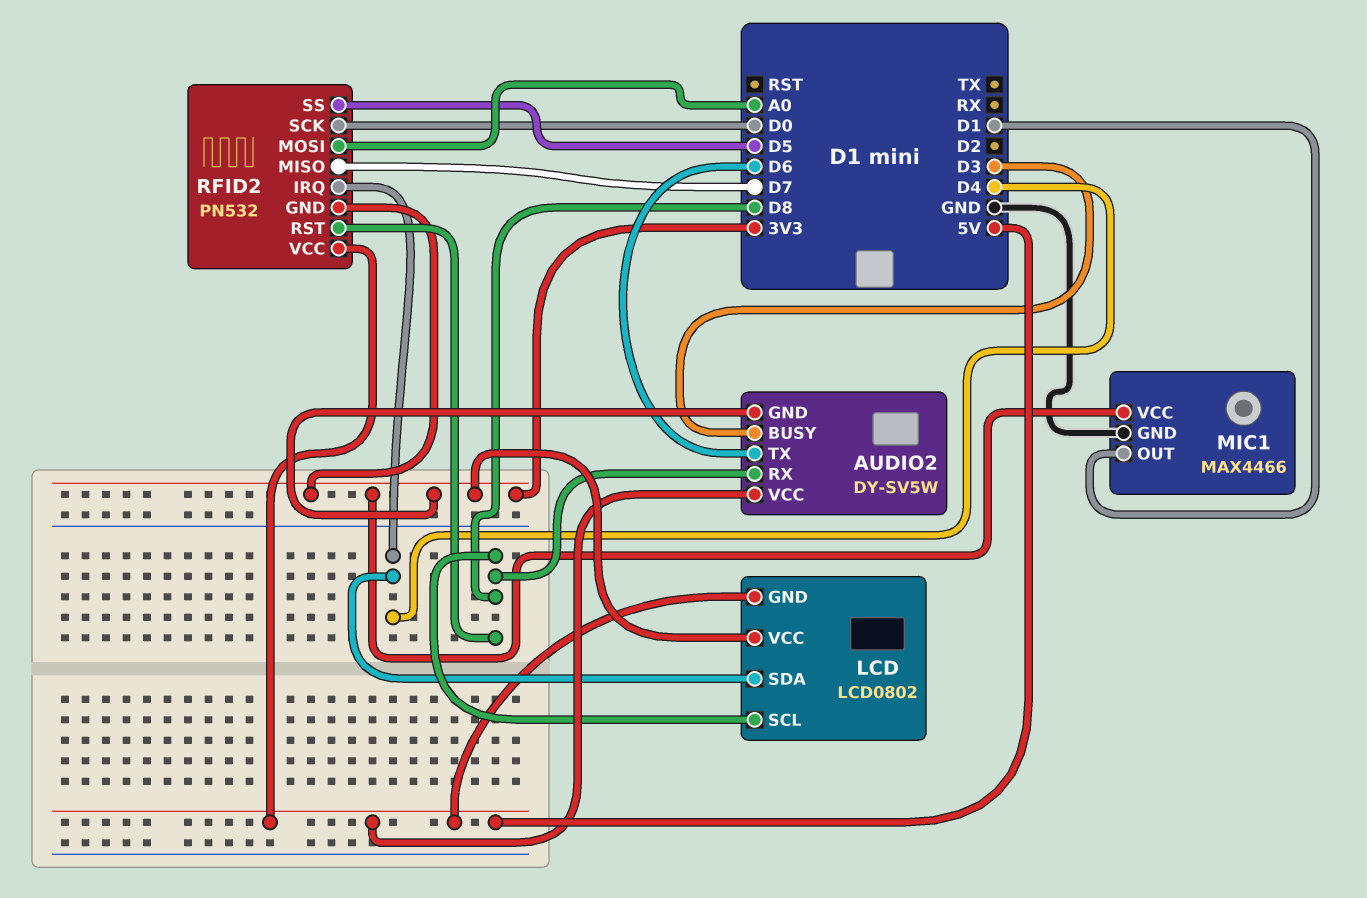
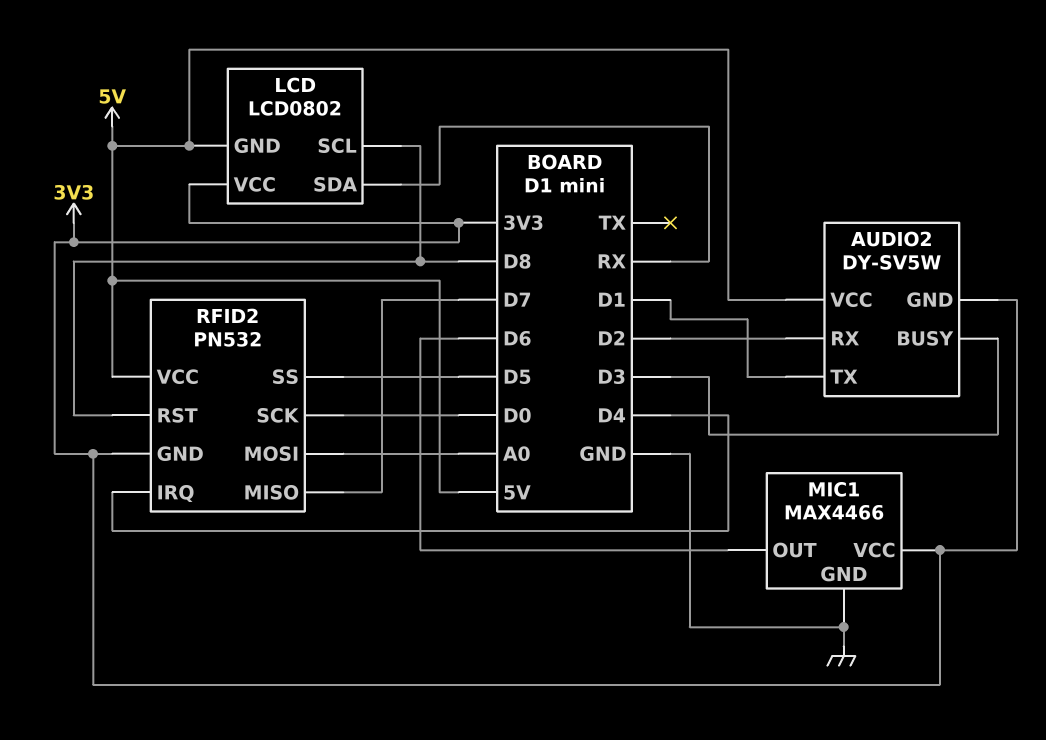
AUDIO2 pin RX: D8 -> D2
AUDIO2 pin TX: D6 -> D1
LCD pin SDA: D4 -> RX
MIC1 pin OUT: D1 -> D6

